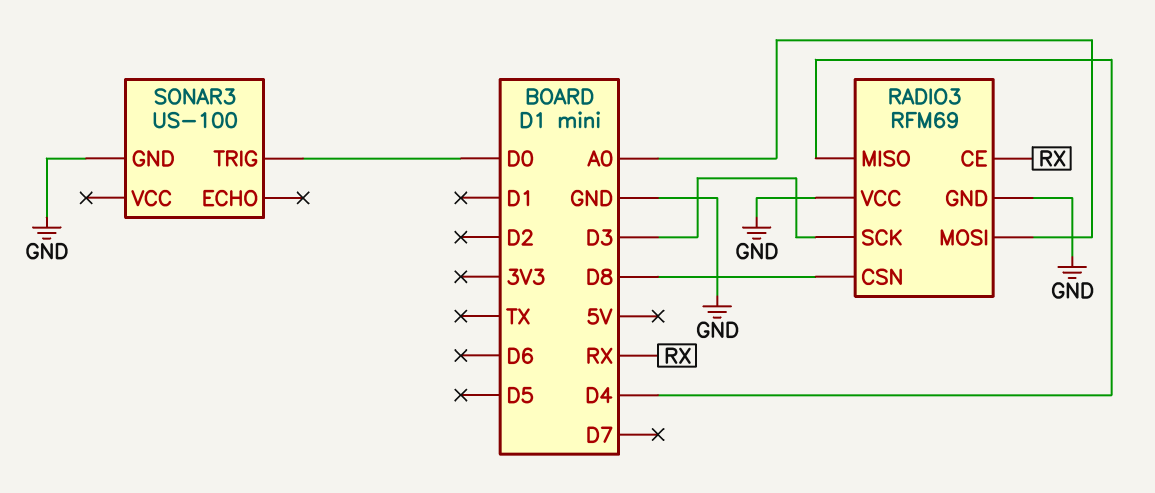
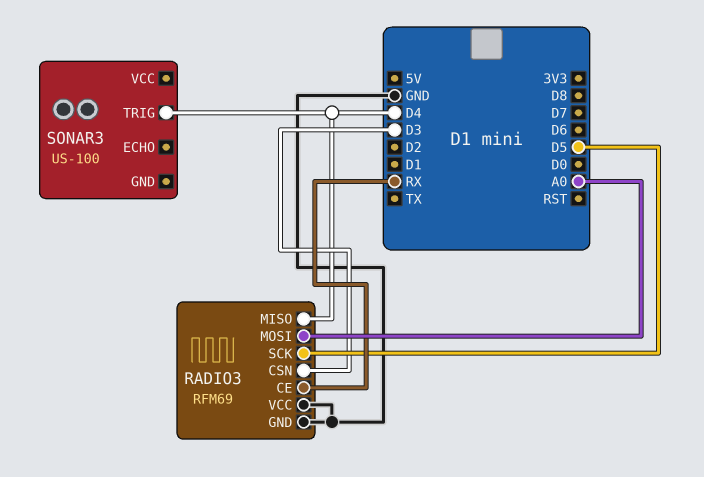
RADIO3 pin CSN: D8 -> D3
RADIO3 pin SCK: D3 -> D5
SONAR3 pin GND: GND -> none
SONAR3 pin TRIG: D0 -> D4

